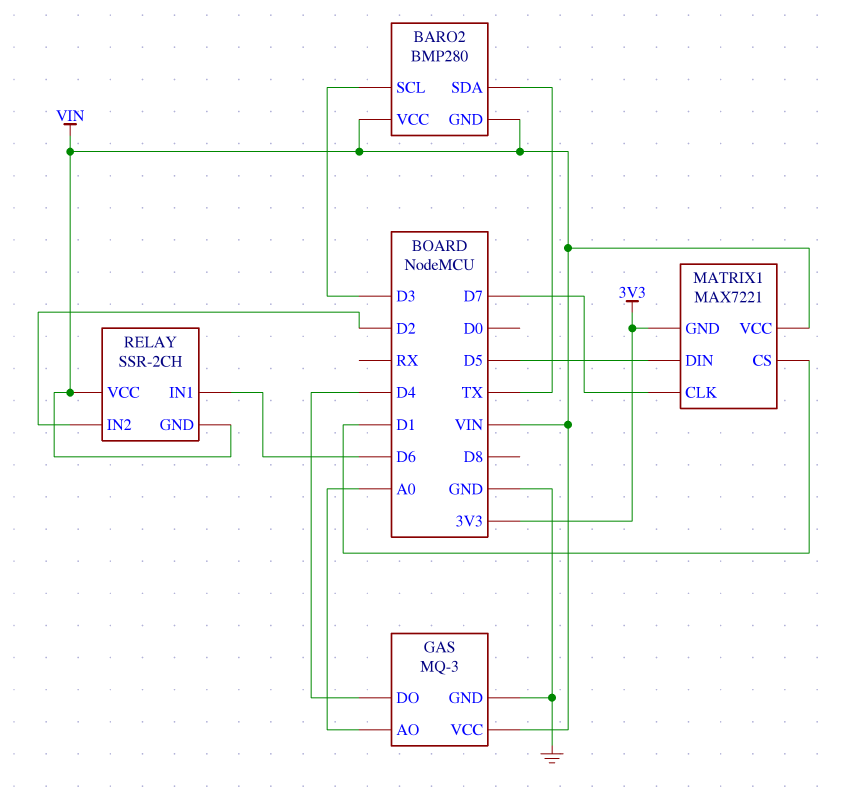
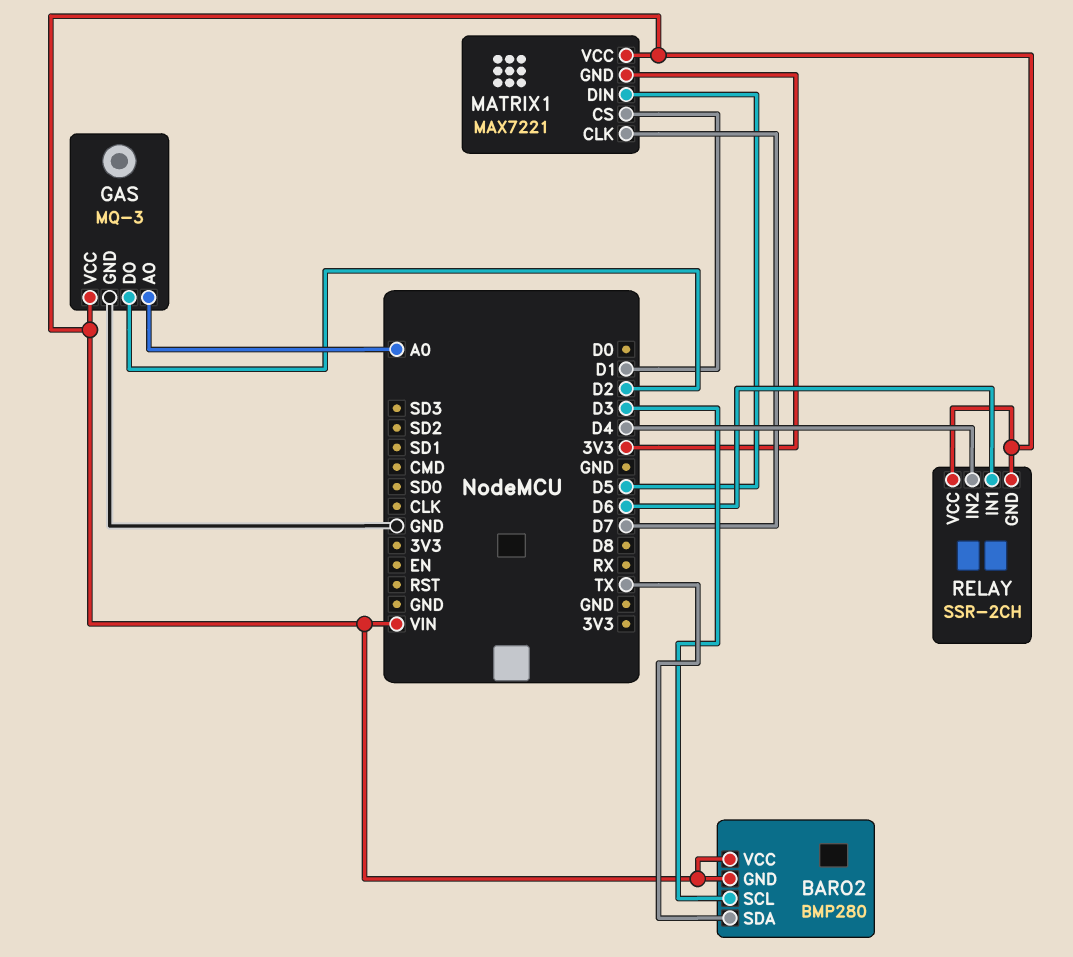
GAS pin DO: D4 -> D2
RELAY pin IN2: D2 -> D4

